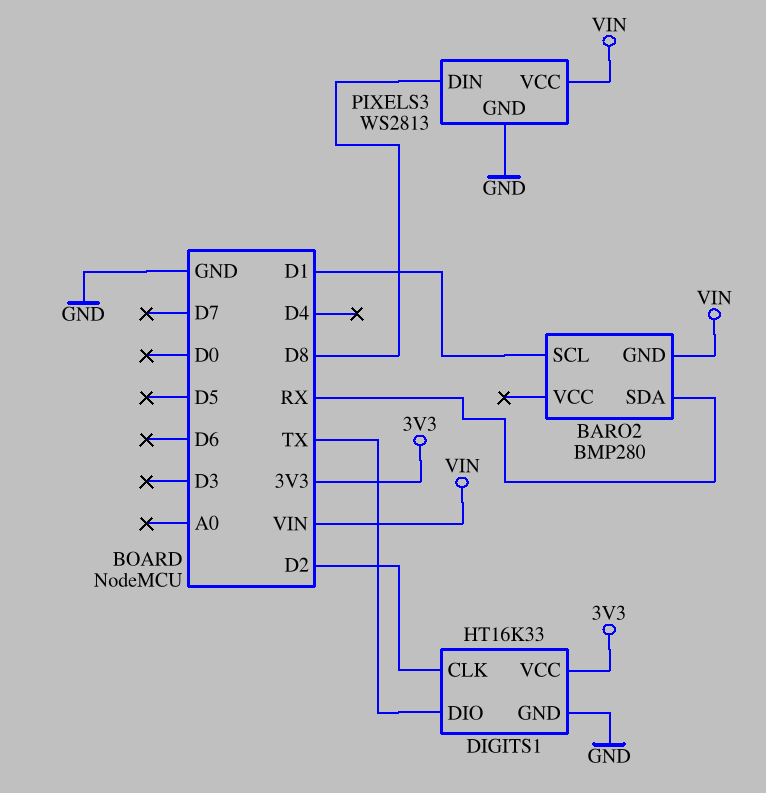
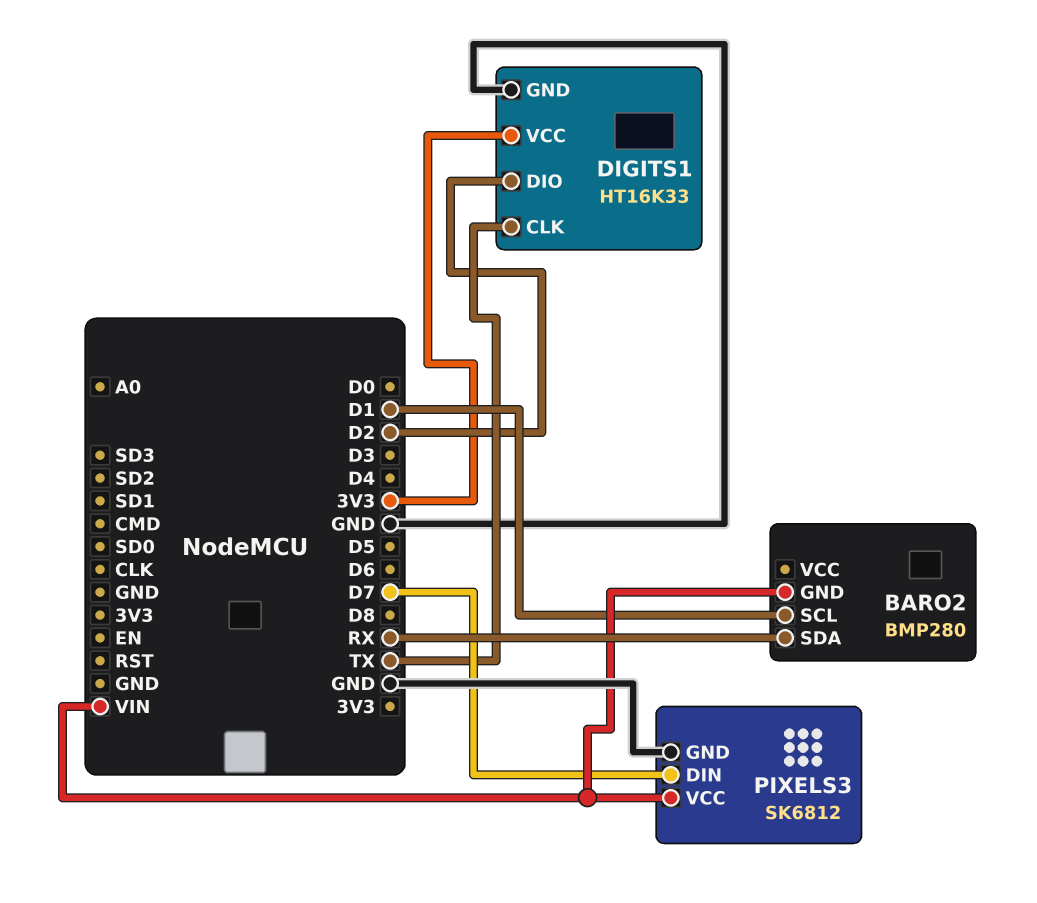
DIGITS1 pin CLK: D2 -> TX
DIGITS1 pin DIO: TX -> D2
PIXELS3: WS2813 -> SK6812
PIXELS3 pin DIN: D8 -> D7

